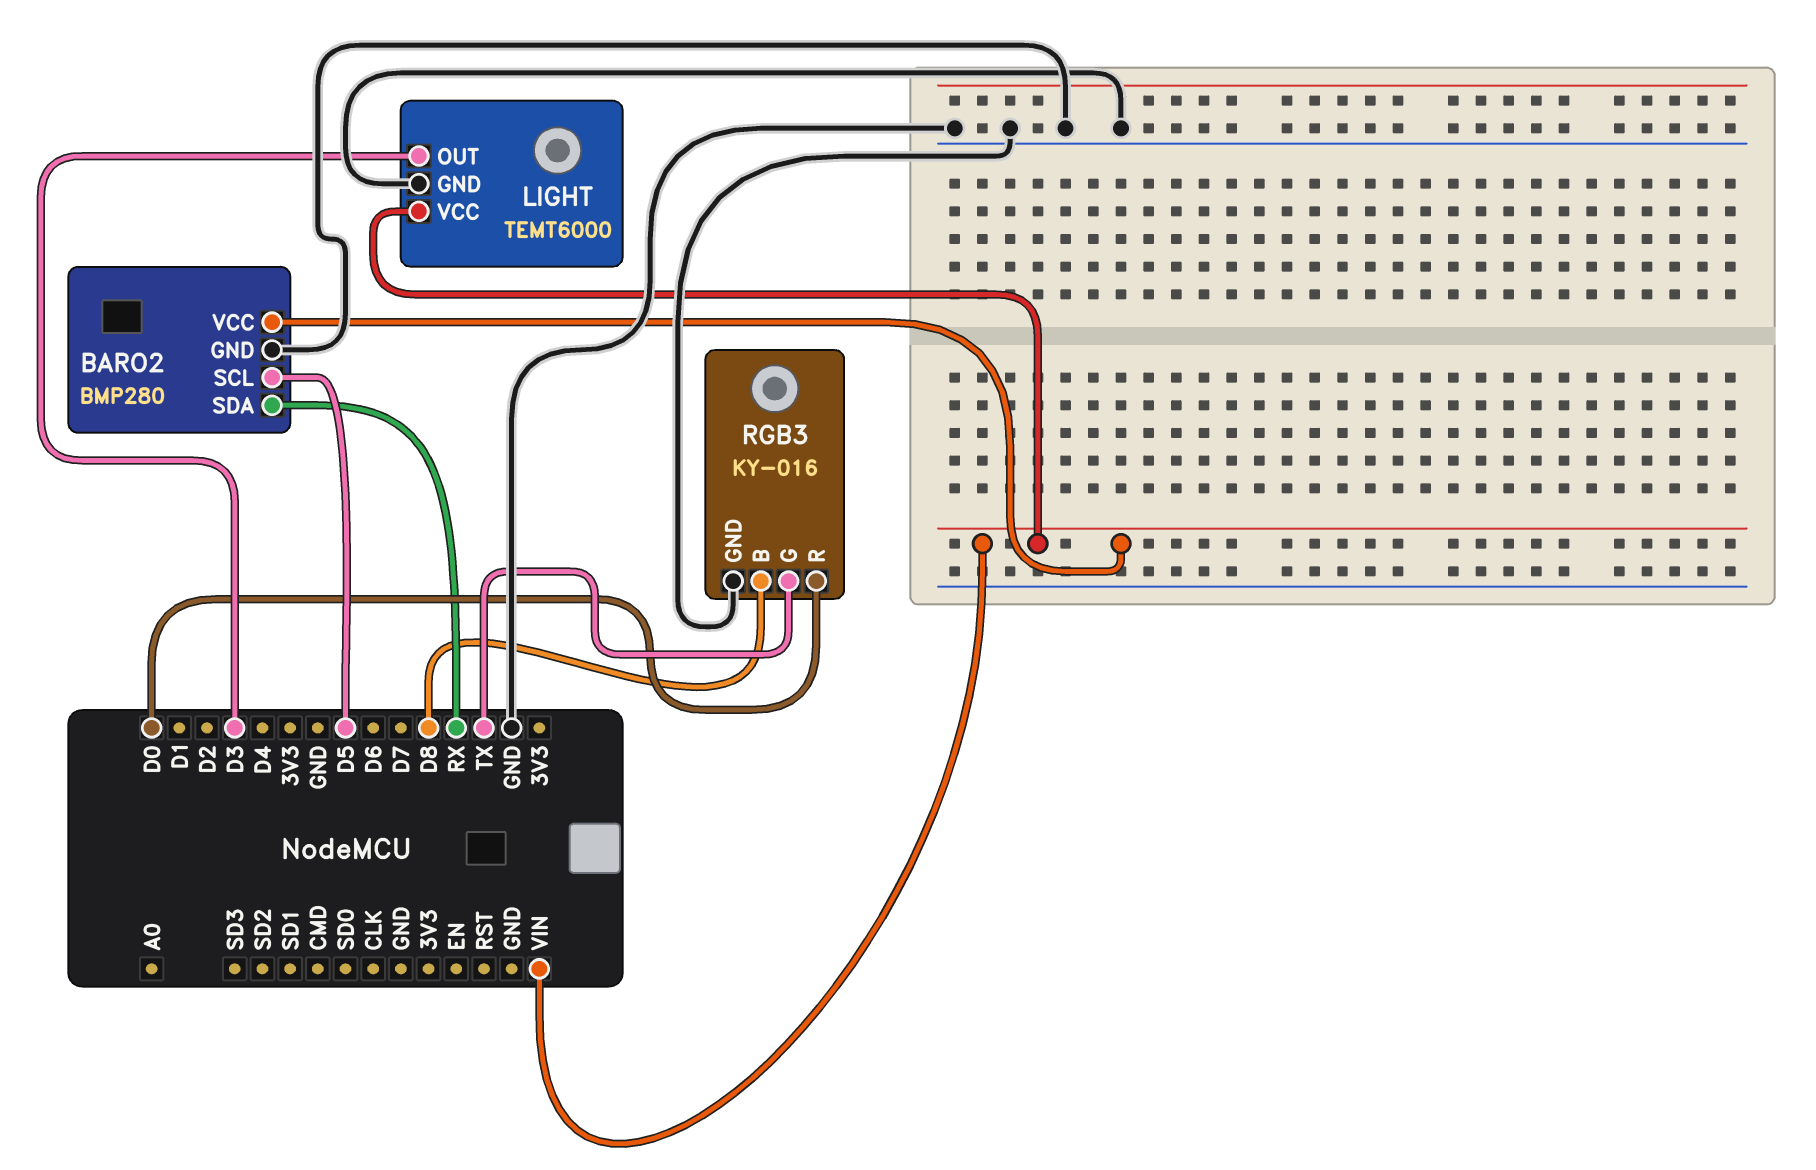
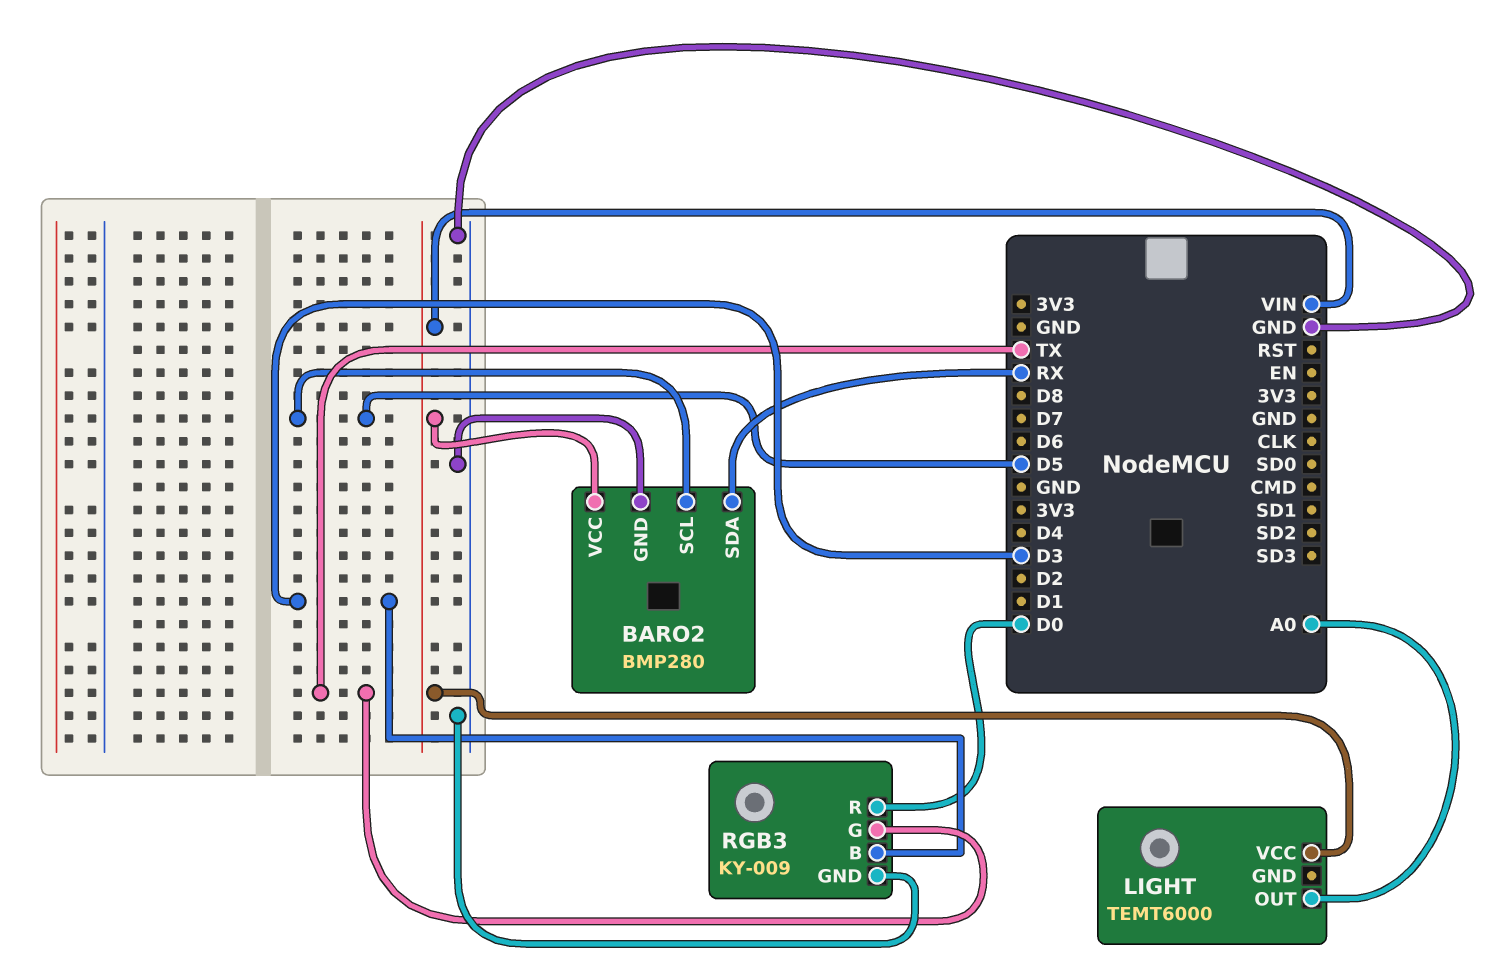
LIGHT pin GND: GND -> none
LIGHT pin OUT: D3 -> A0
RGB3: KY-016 -> KY-009
RGB3 pin B: D8 -> D3

